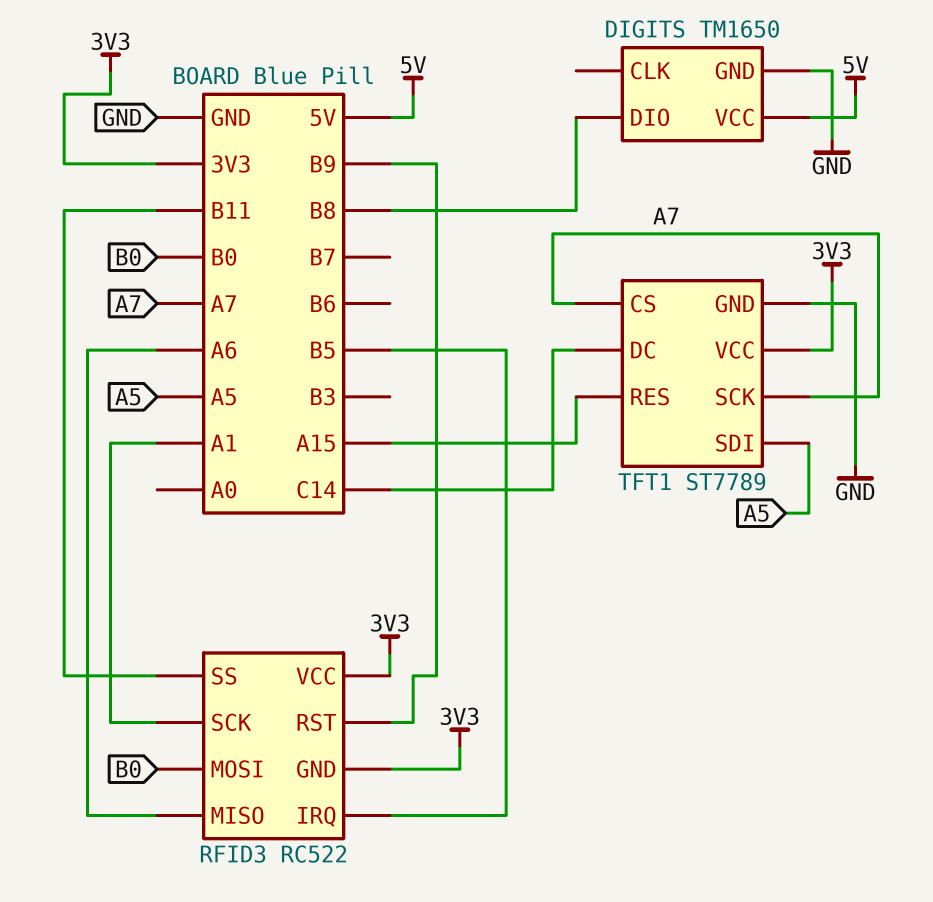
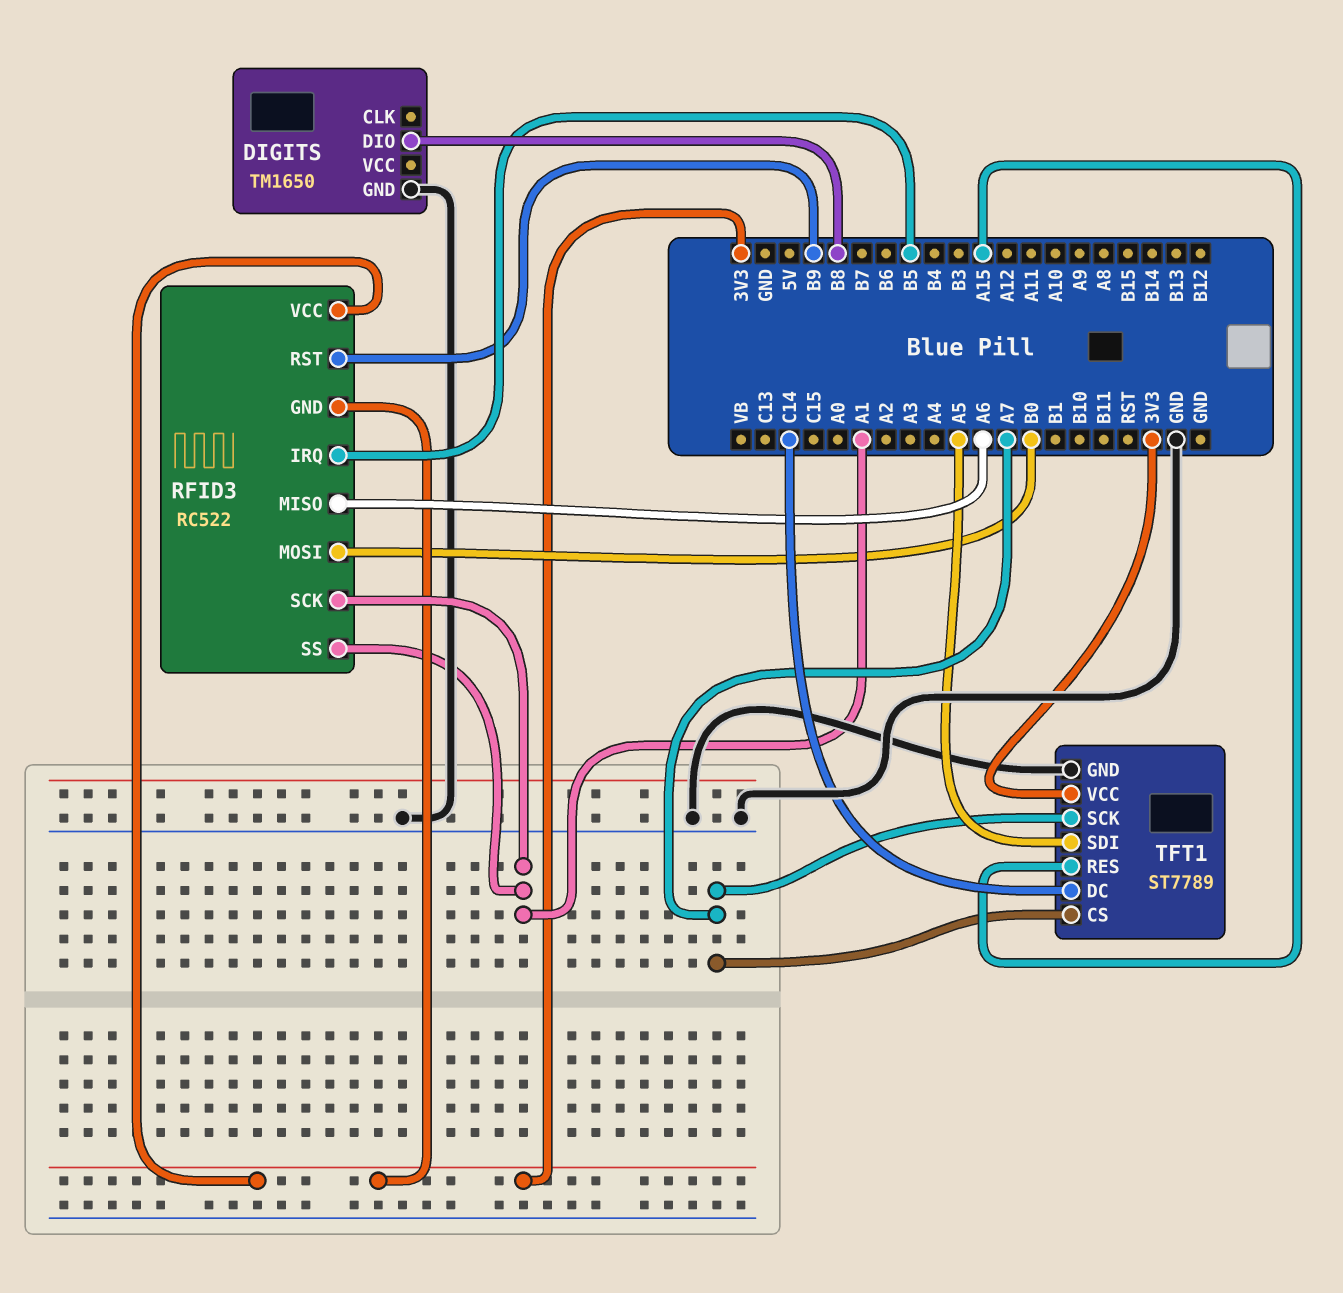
DIGITS pin VCC: 5V -> none
RFID3 pin SS: B11 -> A1

